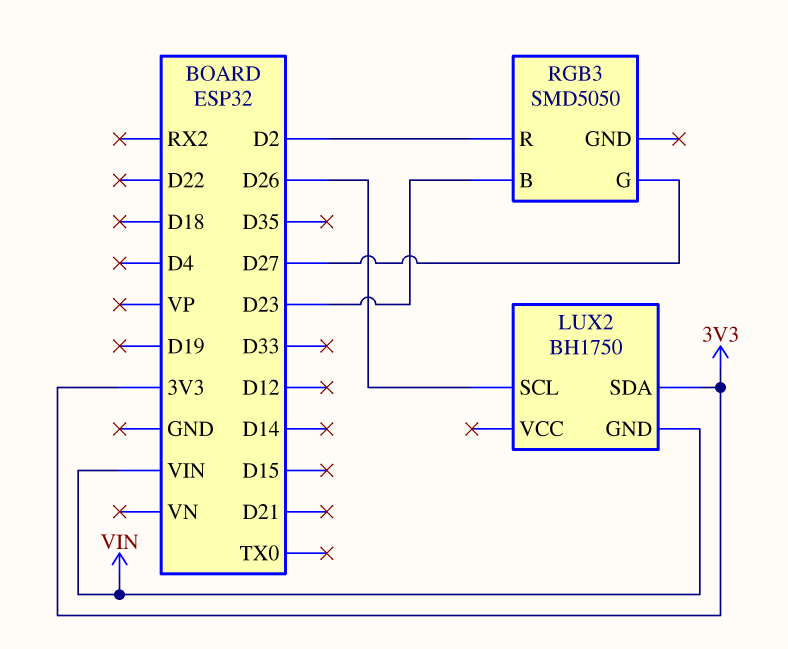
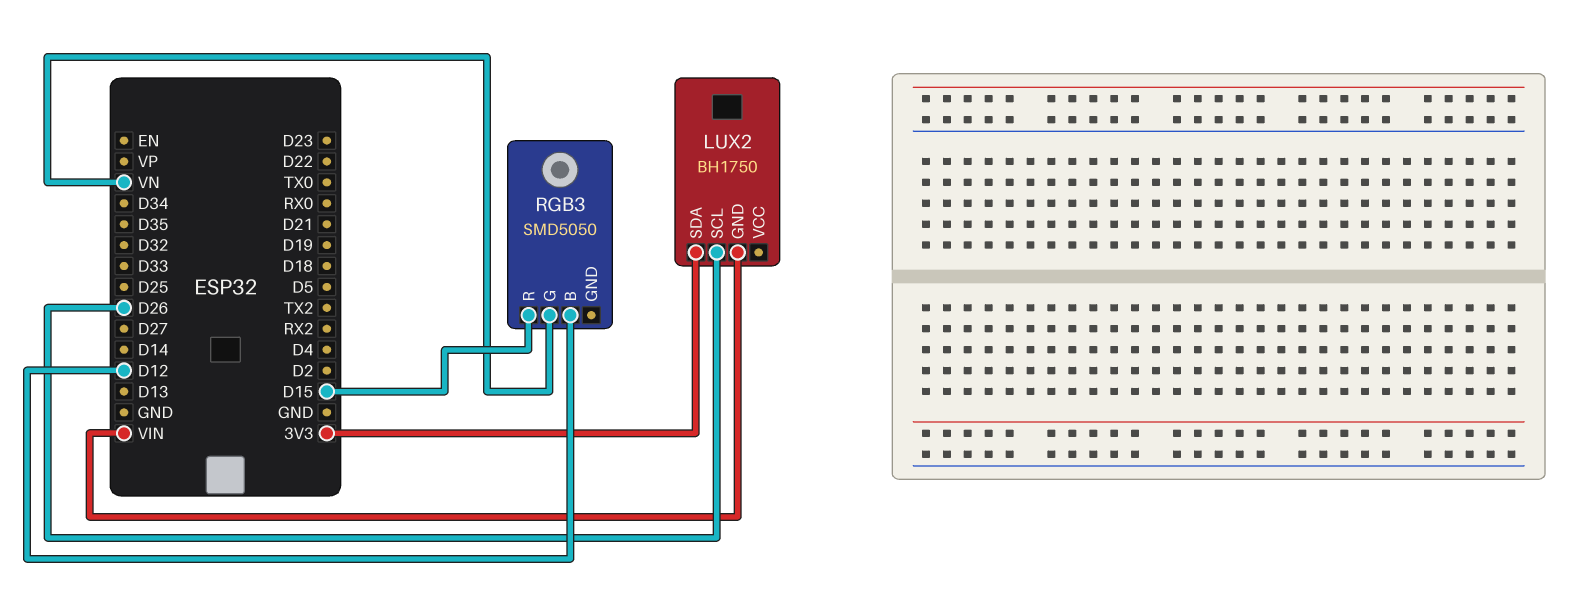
RGB3 pin B: D23 -> D12
RGB3 pin G: D27 -> VN
RGB3 pin R: D2 -> D15

